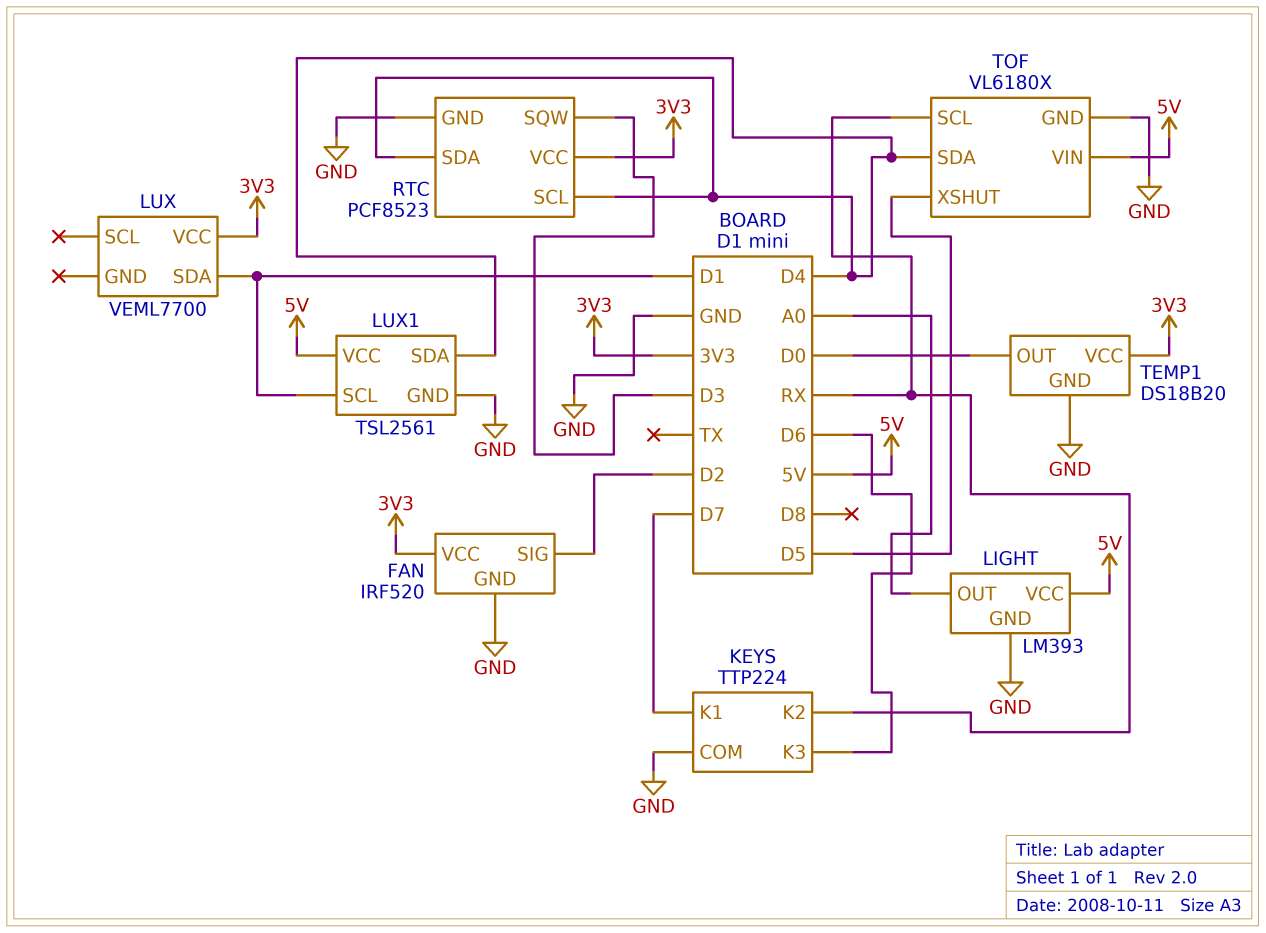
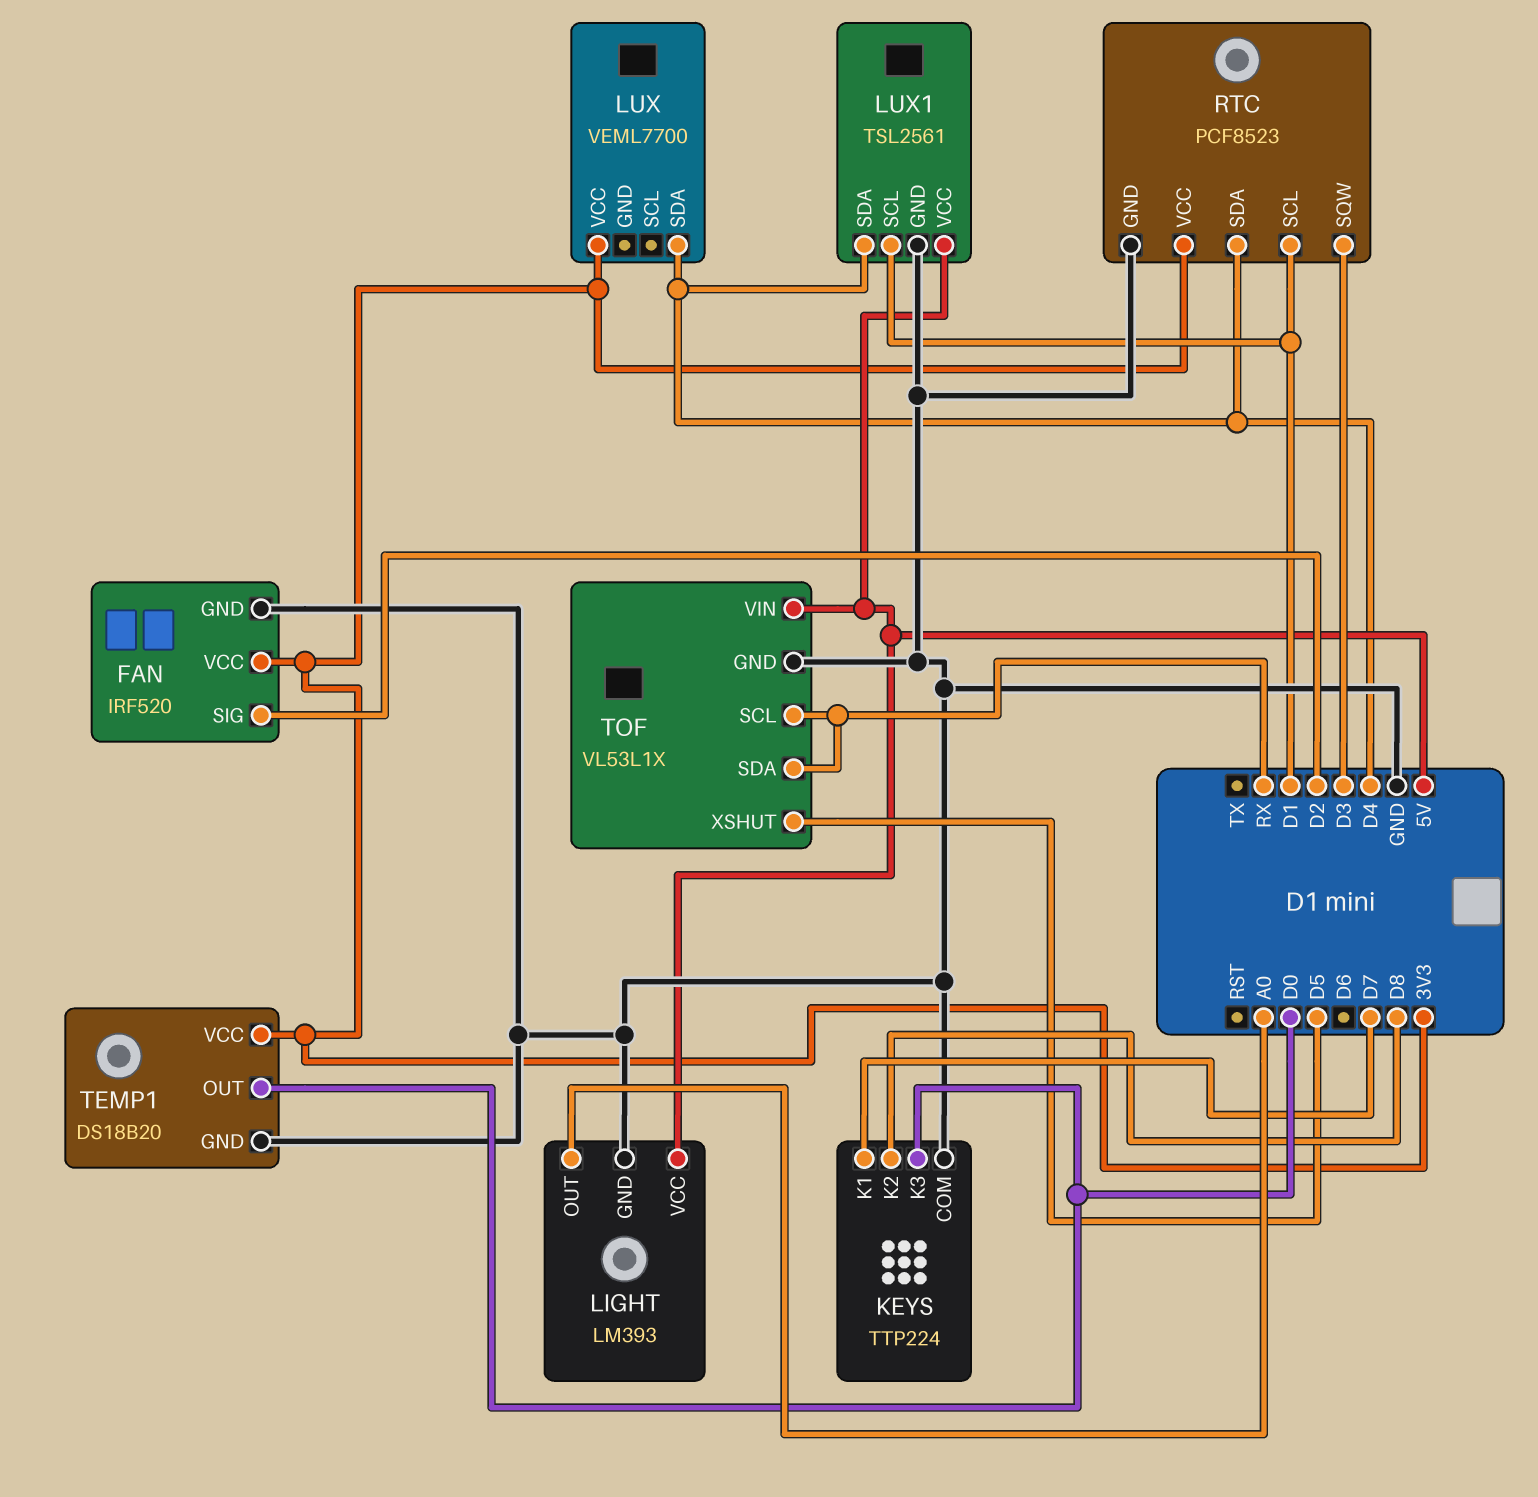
KEYS pin K2: RX -> D8
KEYS pin K3: D6 -> D0
LUX pin SDA: D1 -> D4
RTC pin SCL: D4 -> D1
TOF: VL6180X -> VL53L1X
TOF pin SDA: D4 -> RX

